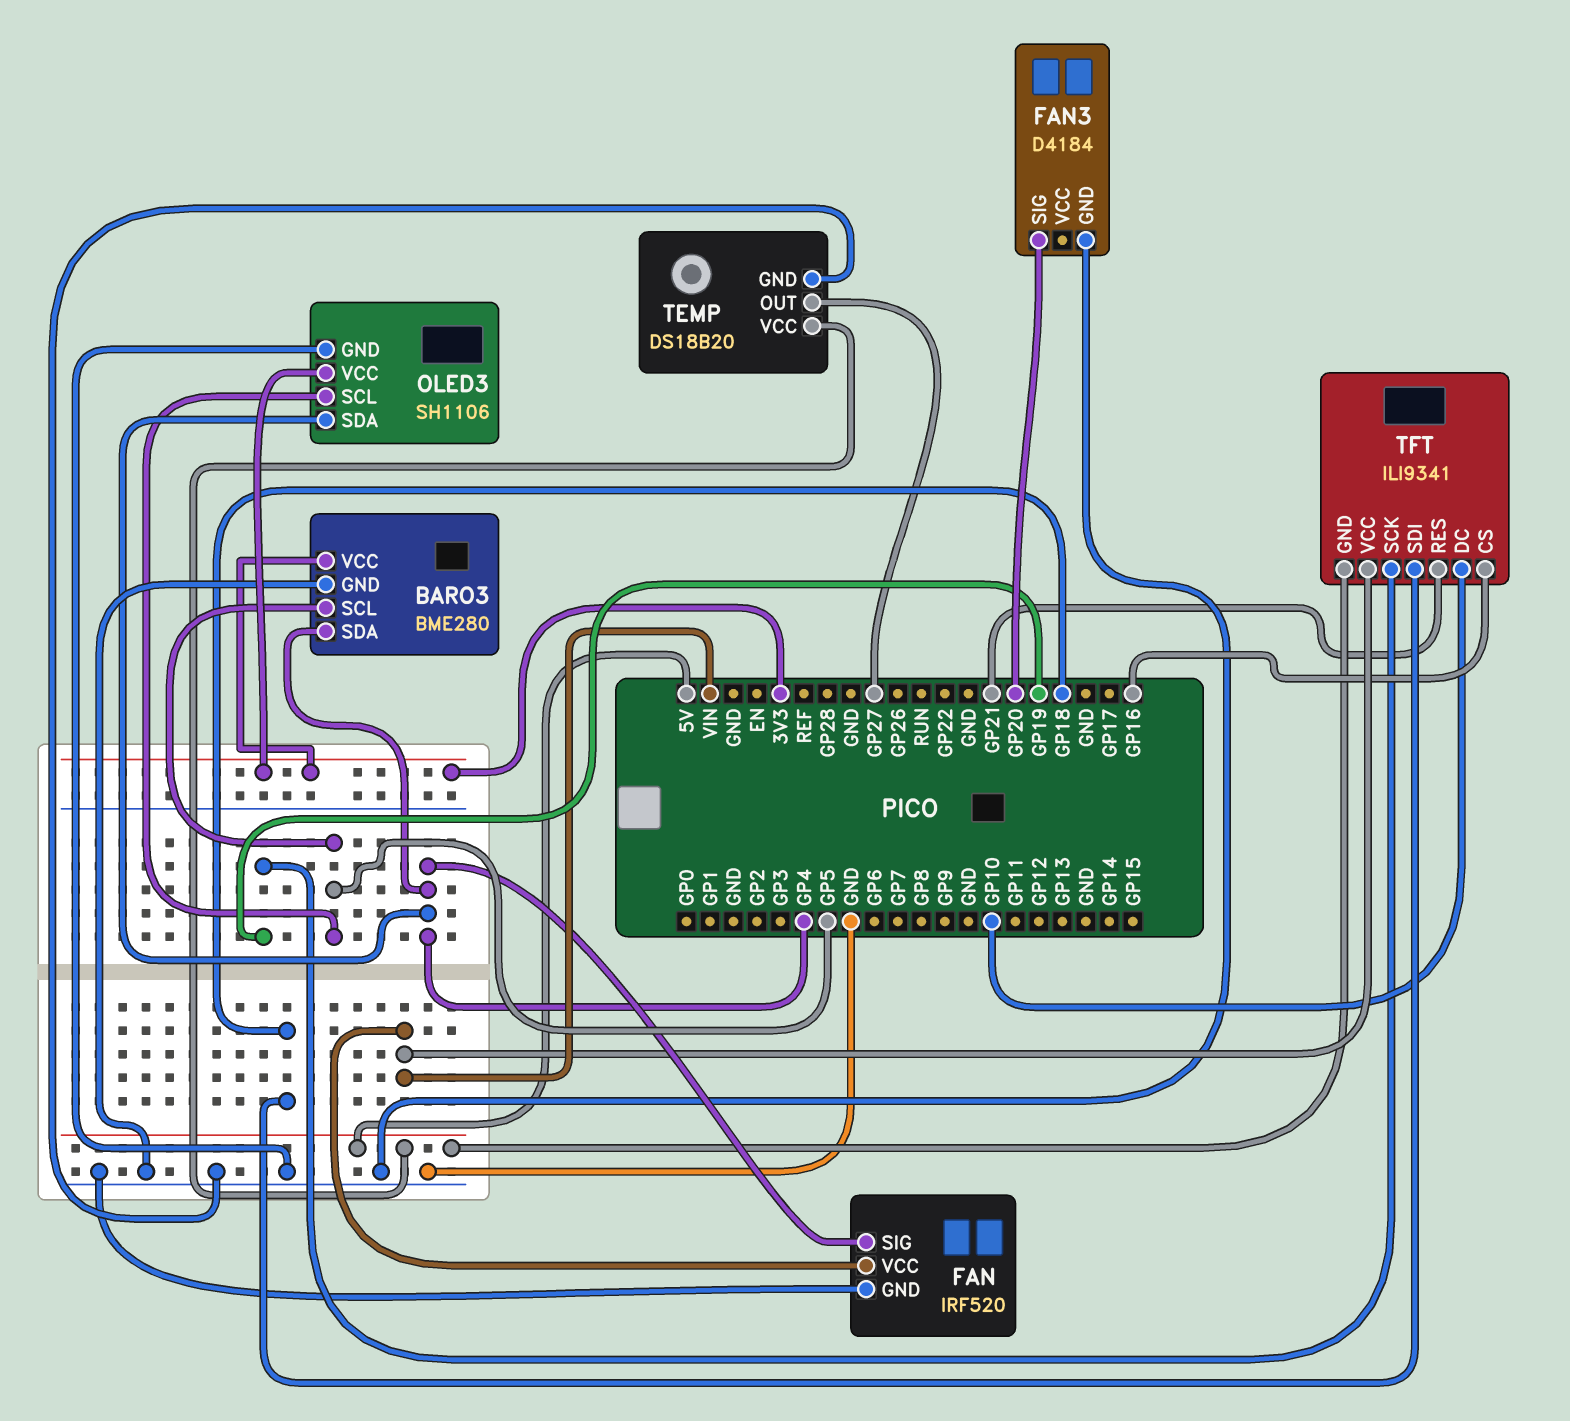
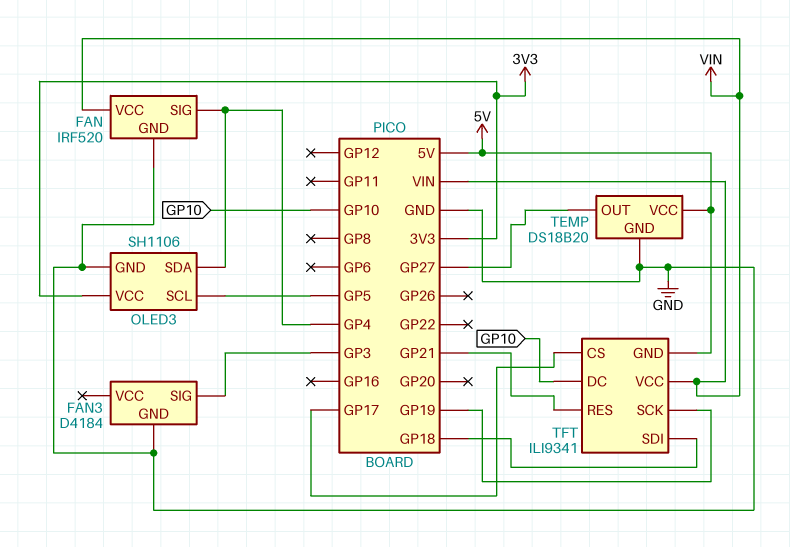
BARO3: BME280 -> none
BARO3 pin GND: GND -> none
BARO3 pin SCL: GP5 -> none
BARO3 pin SDA: GP4 -> none
BARO3 pin VCC: 3V3 -> none
FAN3 pin SIG: GP20 -> GP3
TFT pin CS: GP16 -> GP17

